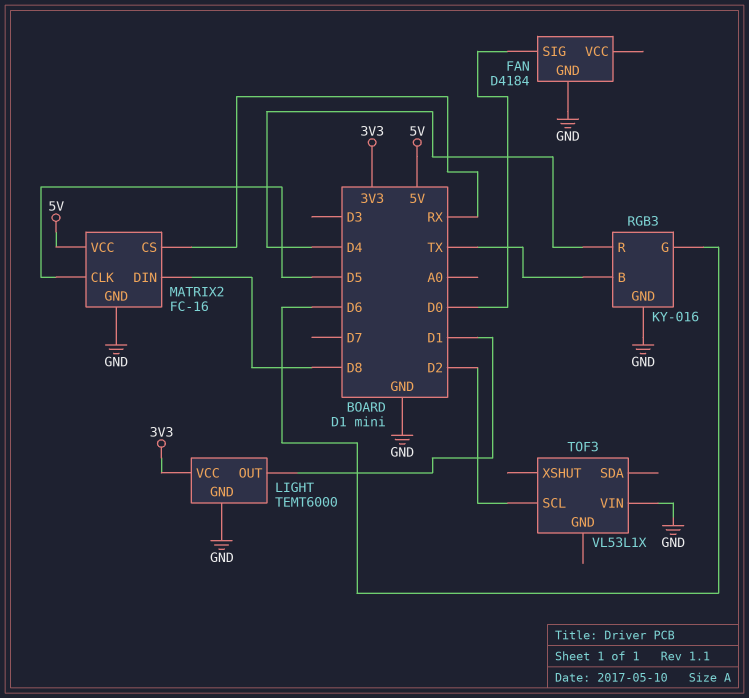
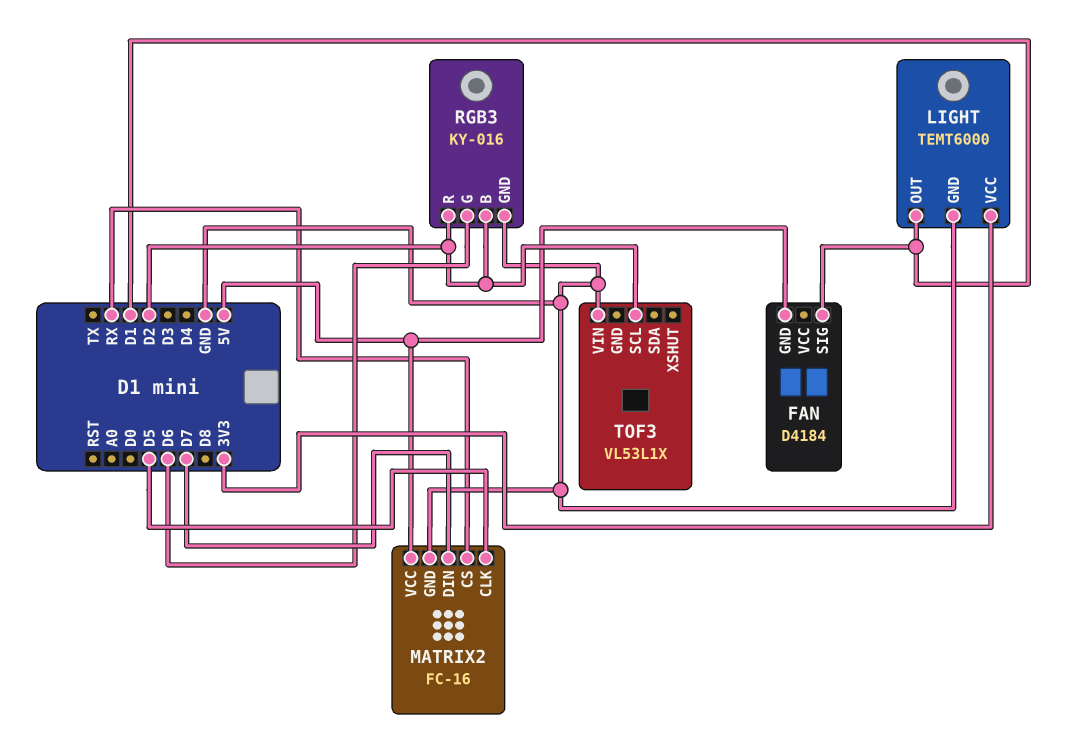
FAN pin GND: GND -> 5V
FAN pin SIG: D0 -> D1
MATRIX2 pin DIN: D8 -> D7
RGB3 pin B: TX -> D2
RGB3 pin R: D4 -> D2

